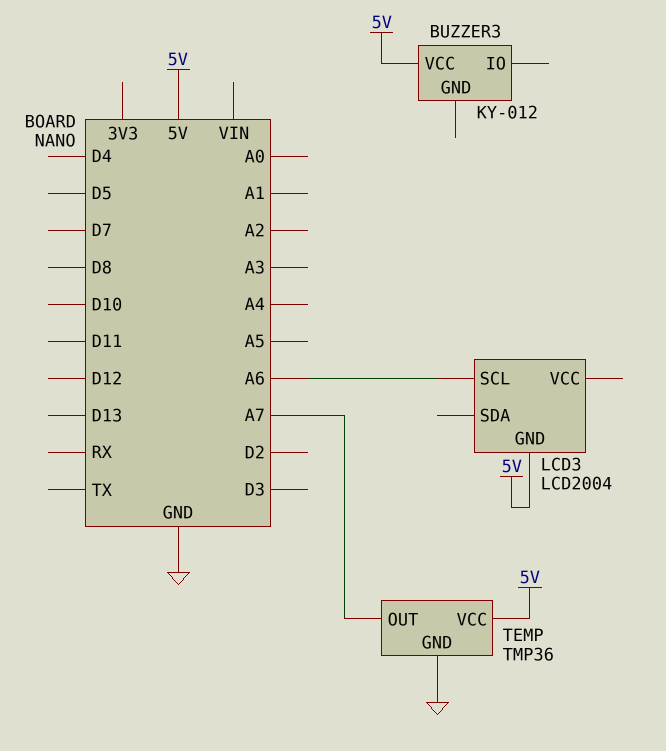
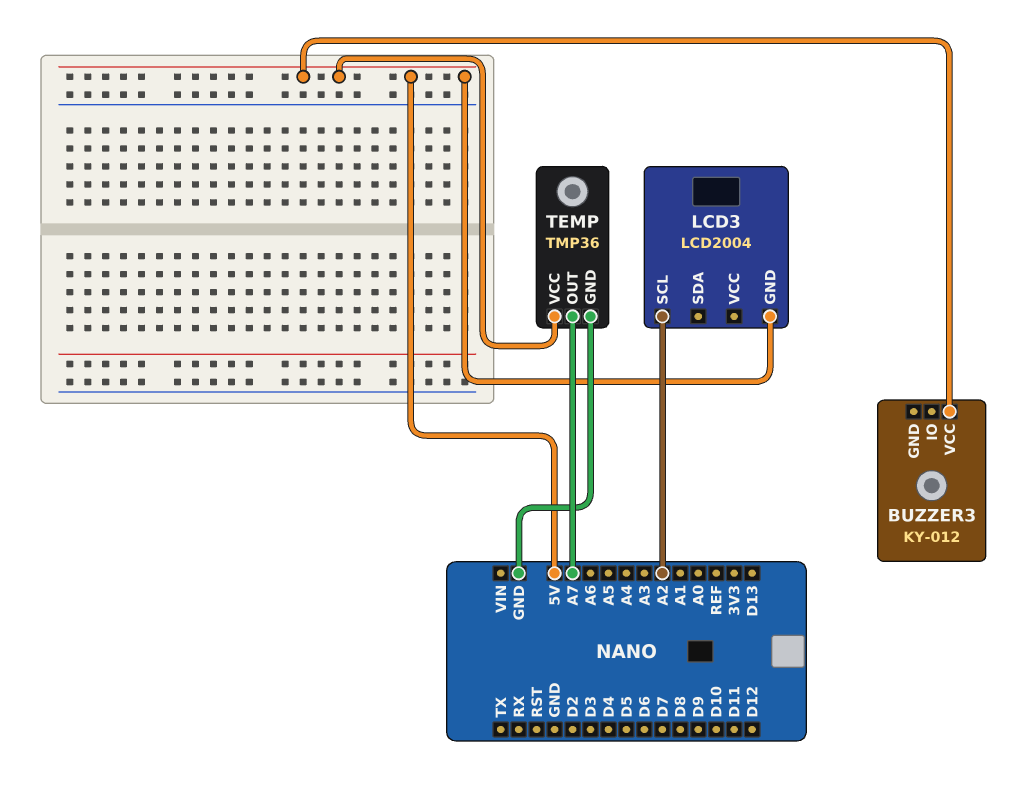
LCD3 pin SCL: A6 -> A2

